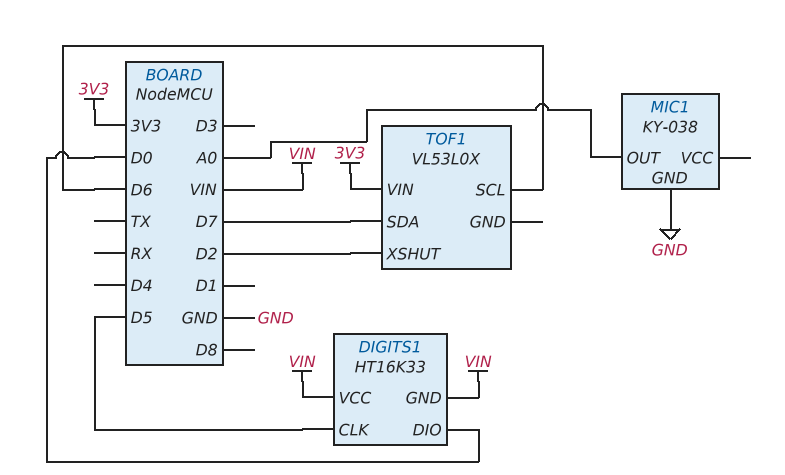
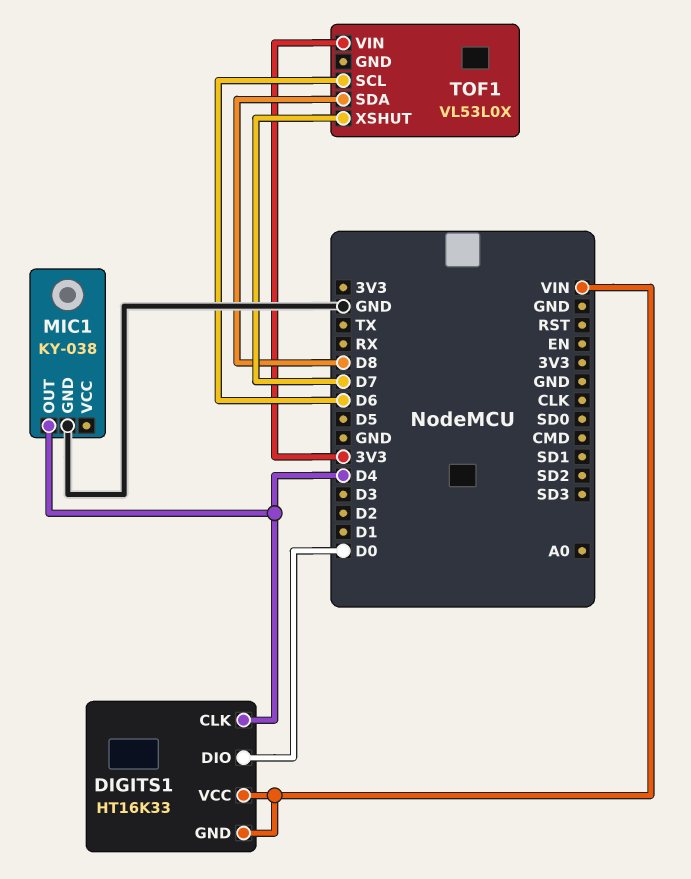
DIGITS1 pin CLK: D5 -> D4
MIC1 pin OUT: A0 -> D4
TOF1 pin SDA: D7 -> D8
TOF1 pin XSHUT: D2 -> D7

